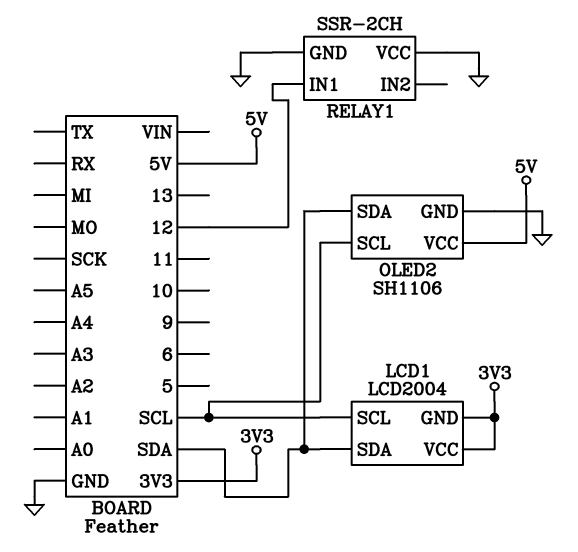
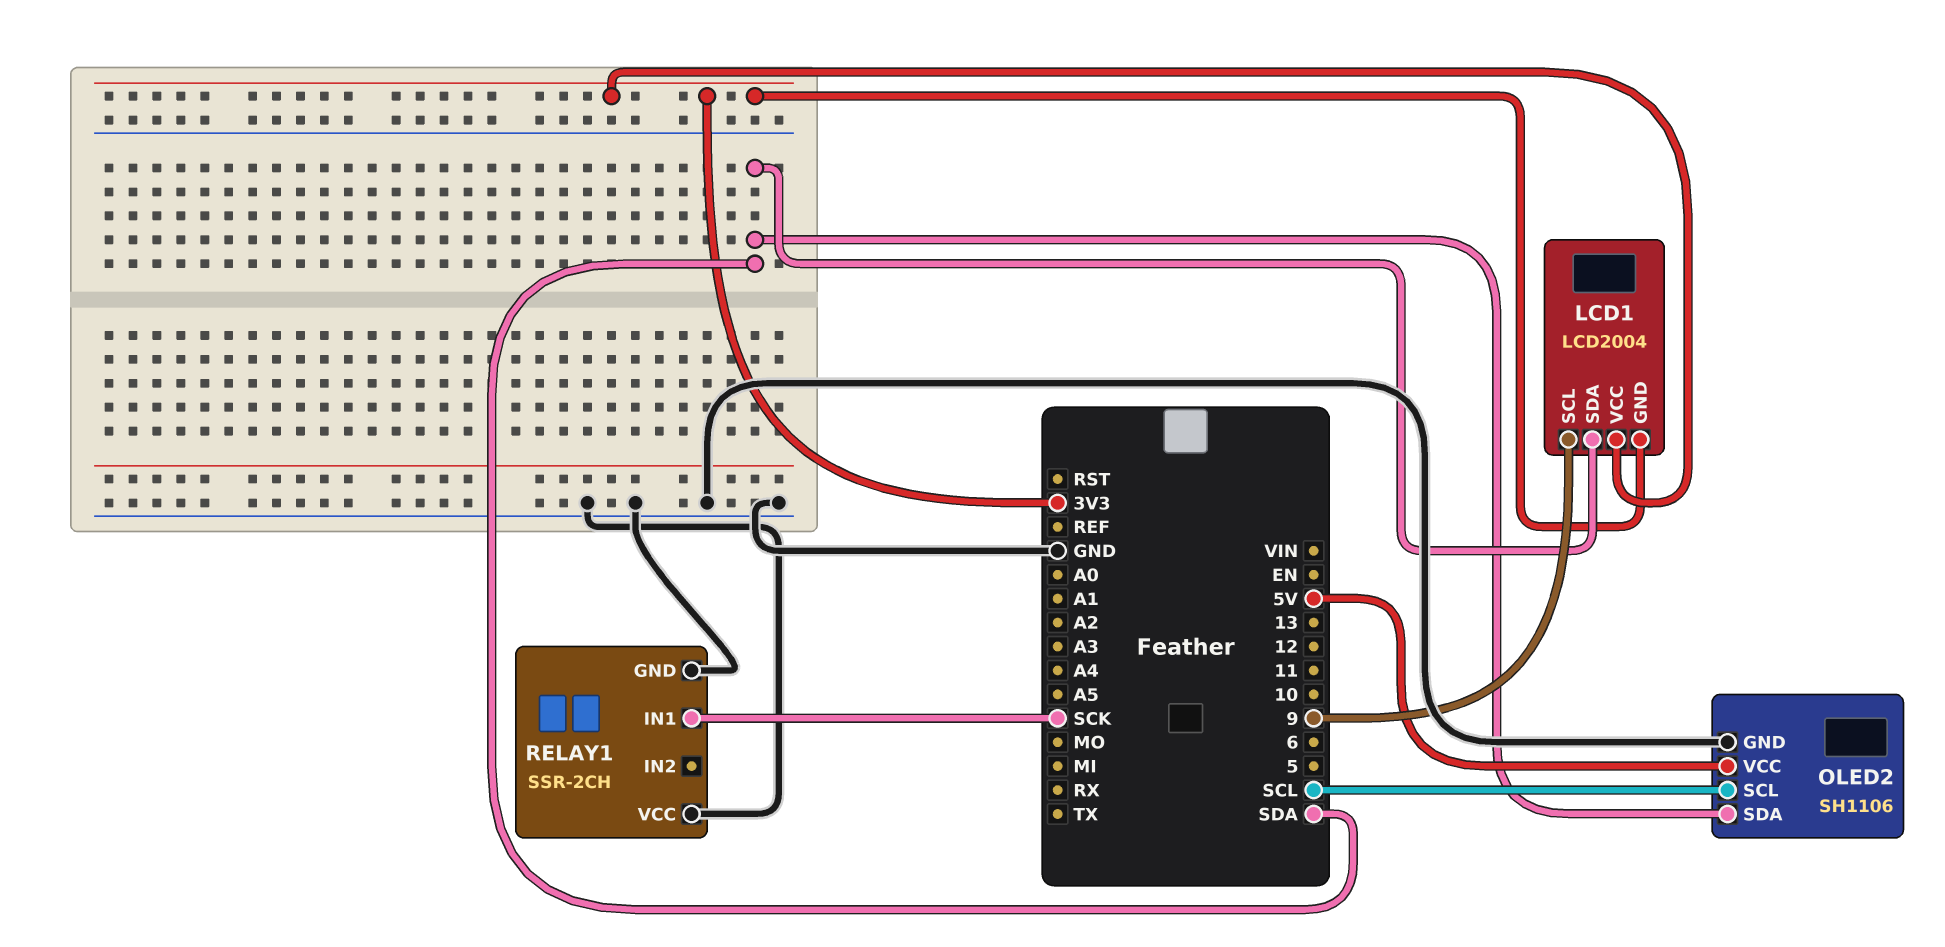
LCD1 pin SCL: SCL -> 9
RELAY1 pin IN1: 12 -> SCK

